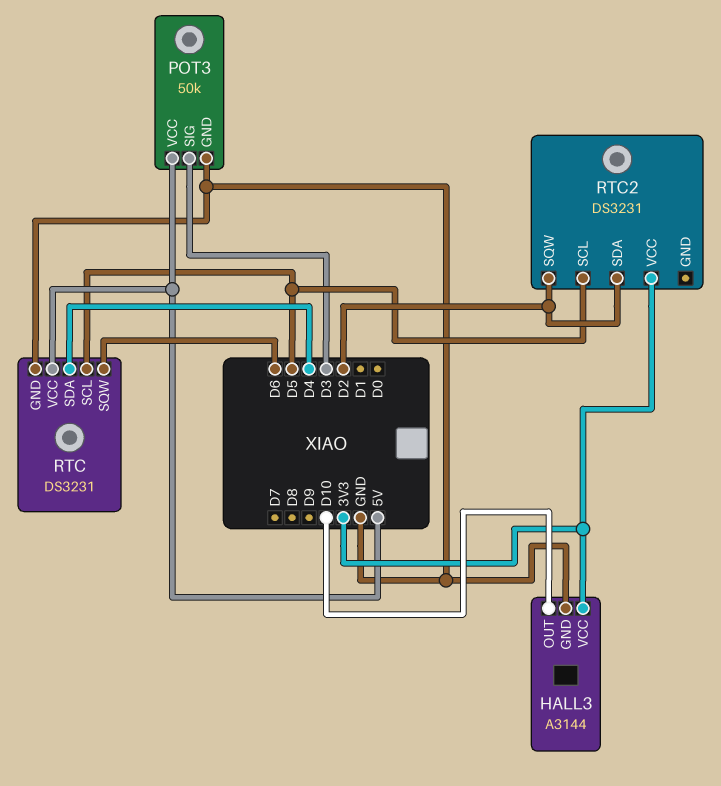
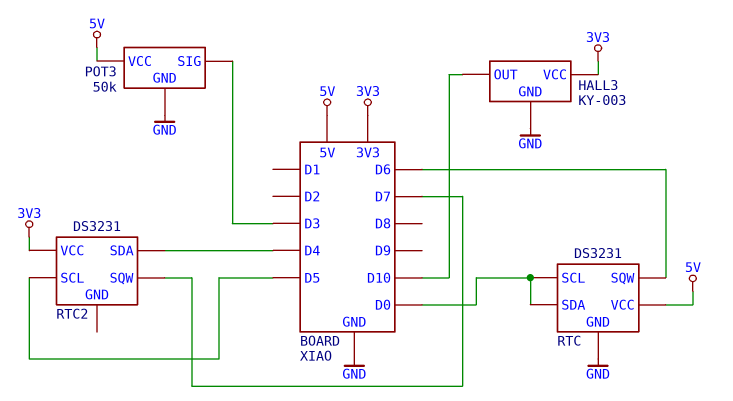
HALL3: A3144 -> KY-003
RTC pin SCL: D5 -> D0
RTC pin SDA: D4 -> D0
RTC2 pin SDA: D2 -> D4
RTC2 pin SQW: D2 -> D7

